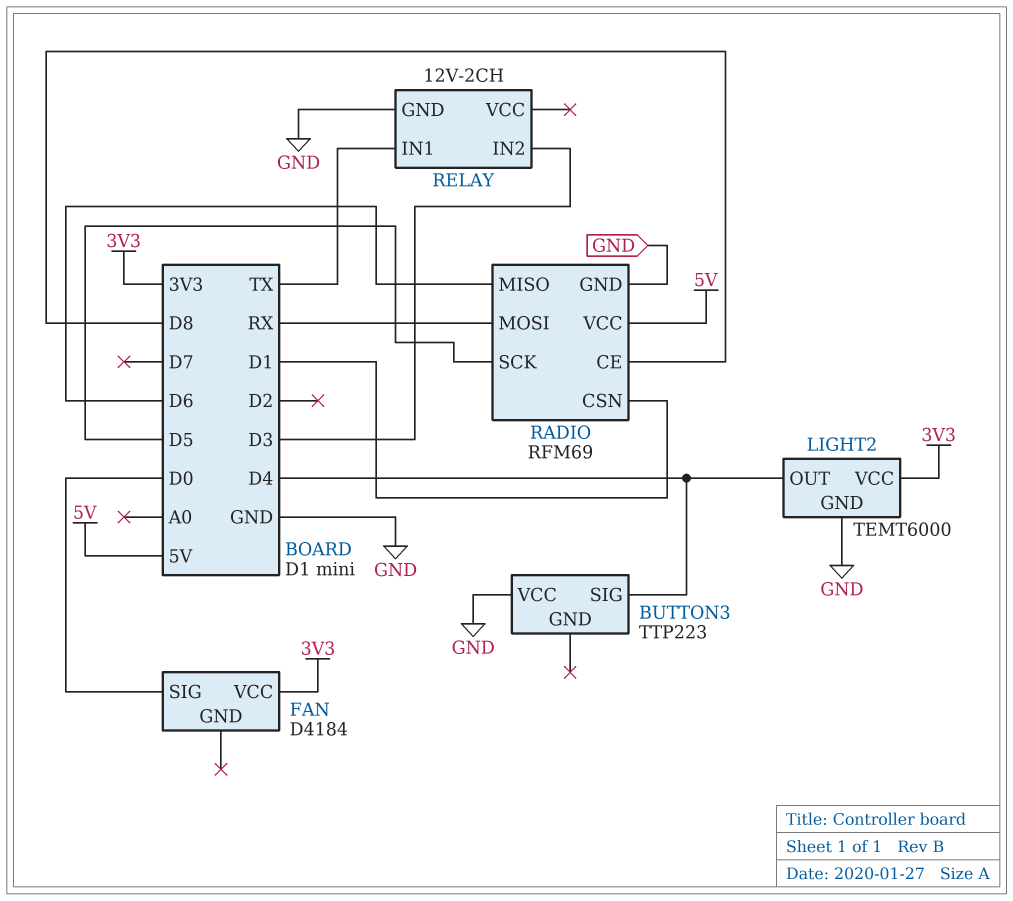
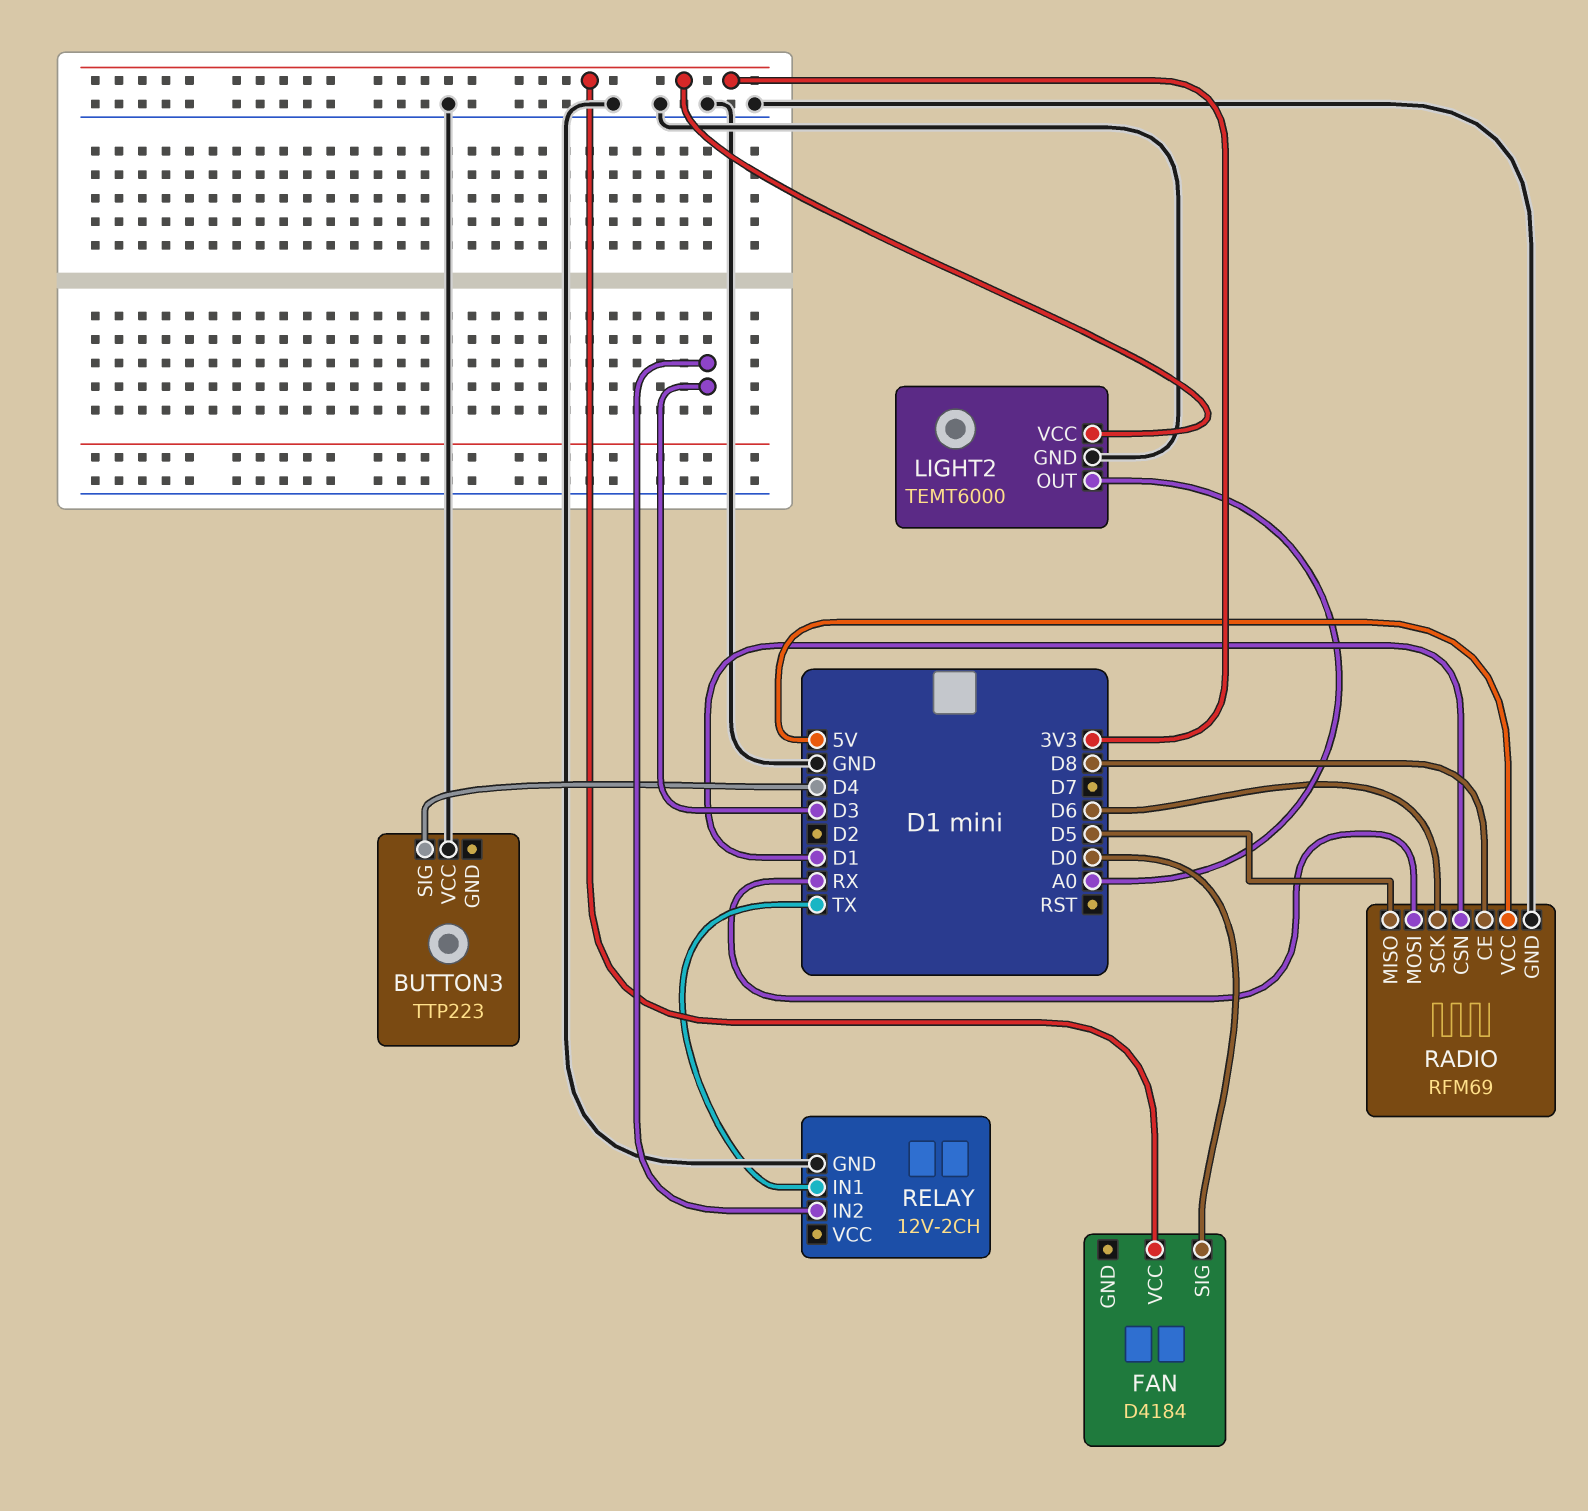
LIGHT2 pin OUT: D4 -> A0
RADIO pin MISO: D6 -> D5
RADIO pin SCK: D5 -> D6

